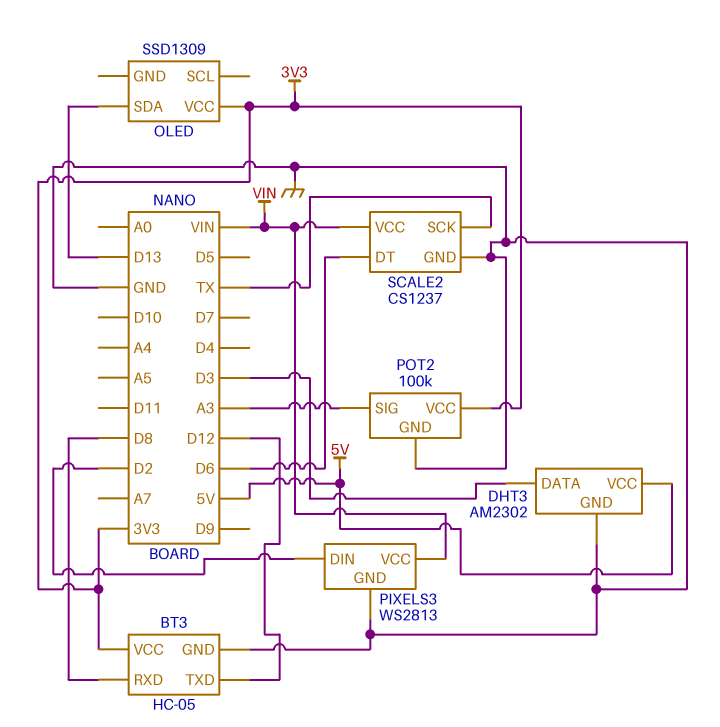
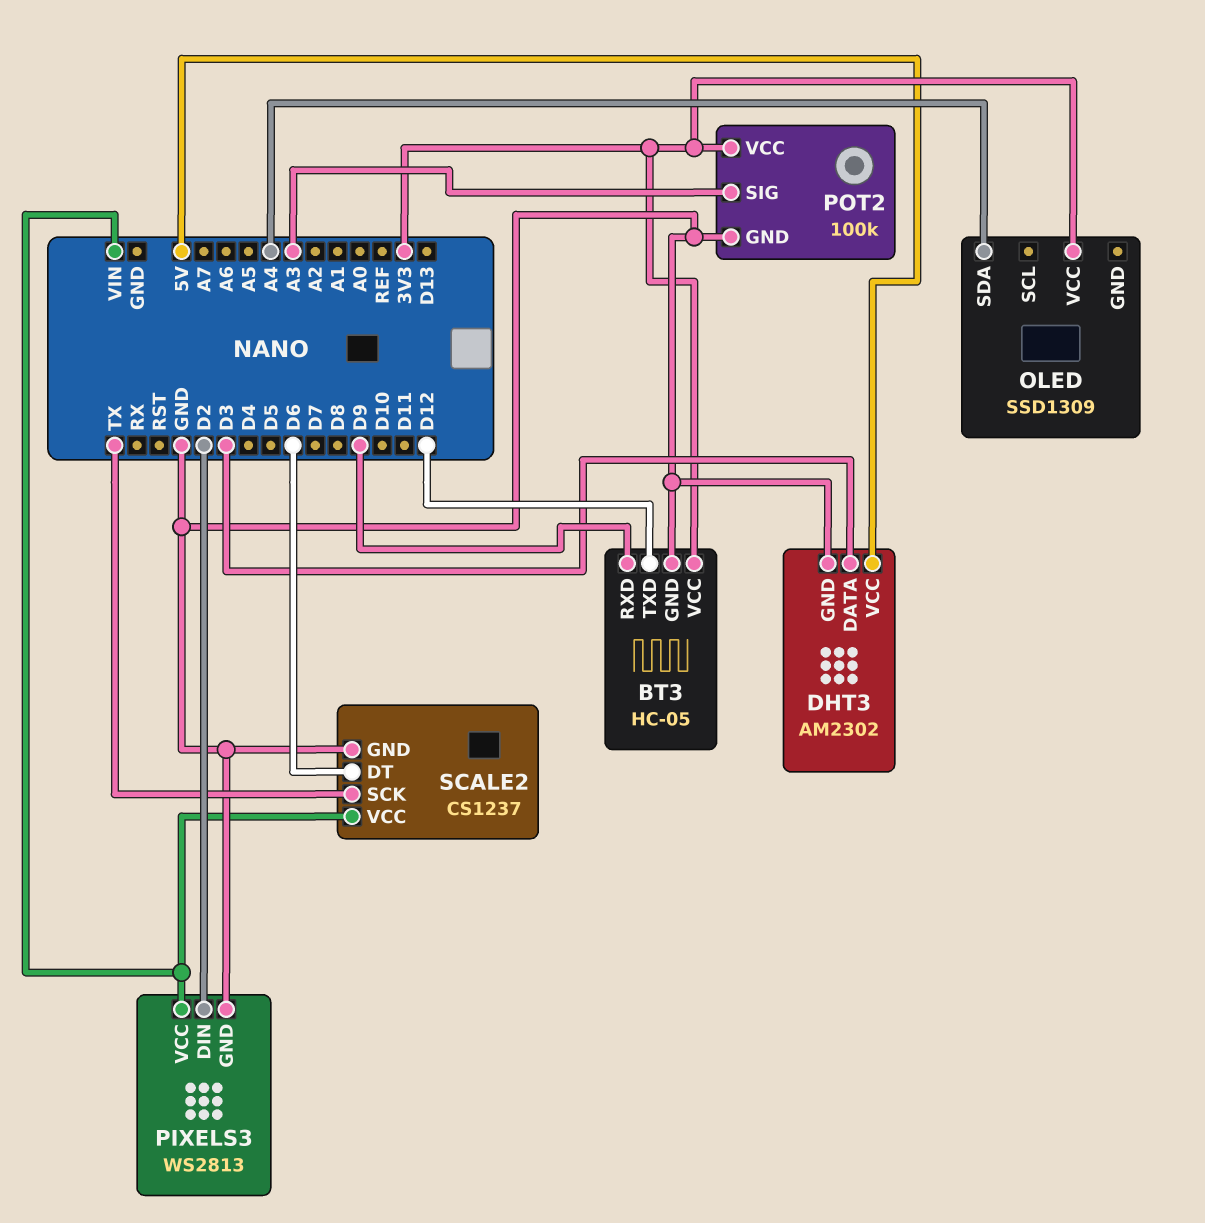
BT3 pin RXD: D8 -> D9
OLED pin SDA: D13 -> A4

